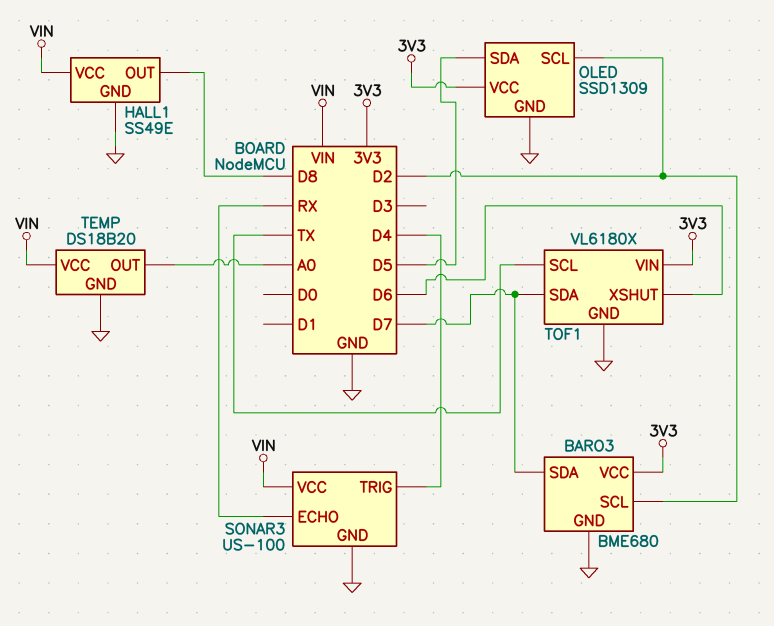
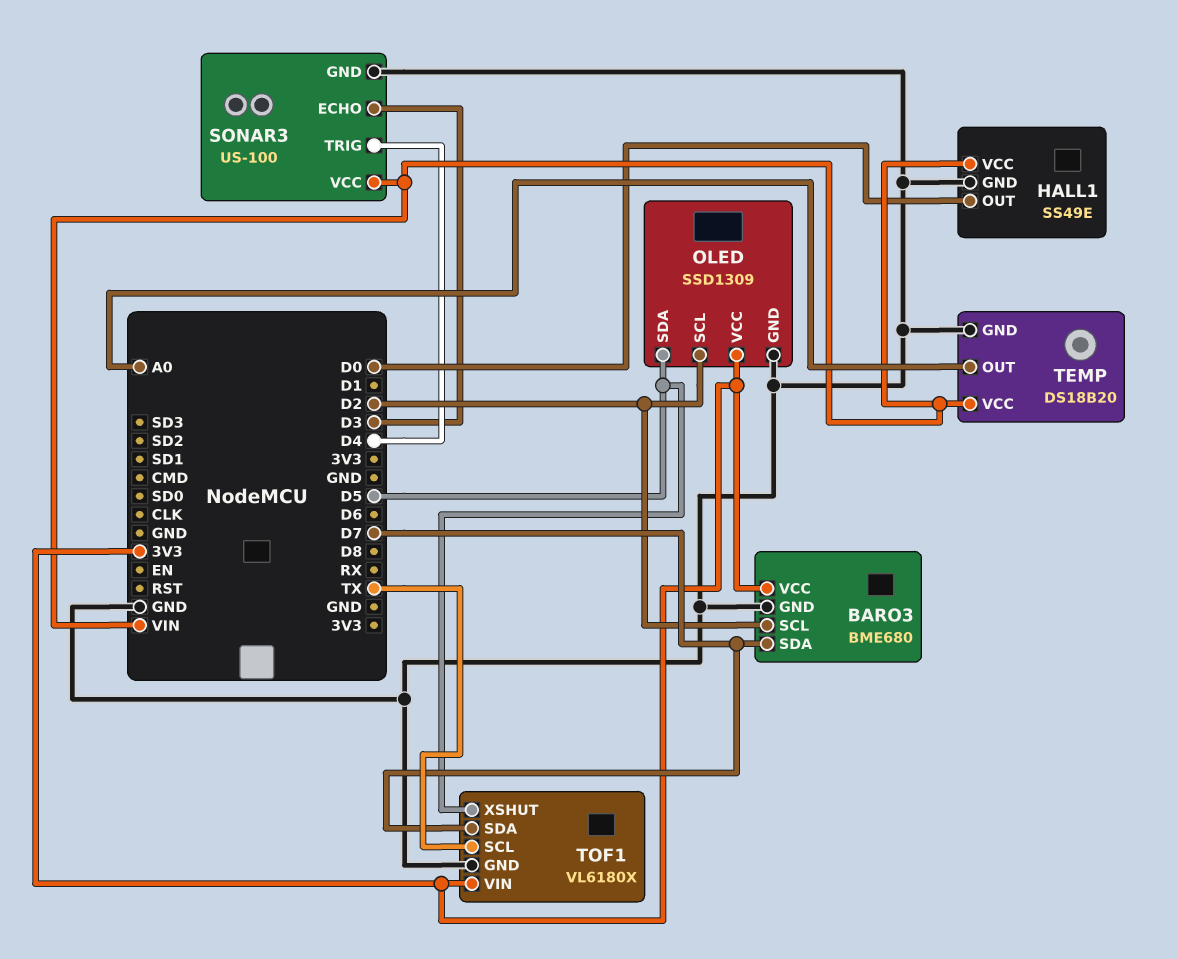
HALL1 pin OUT: D8 -> D0
SONAR3 pin ECHO: RX -> D3
TOF1 pin XSHUT: D6 -> D5

